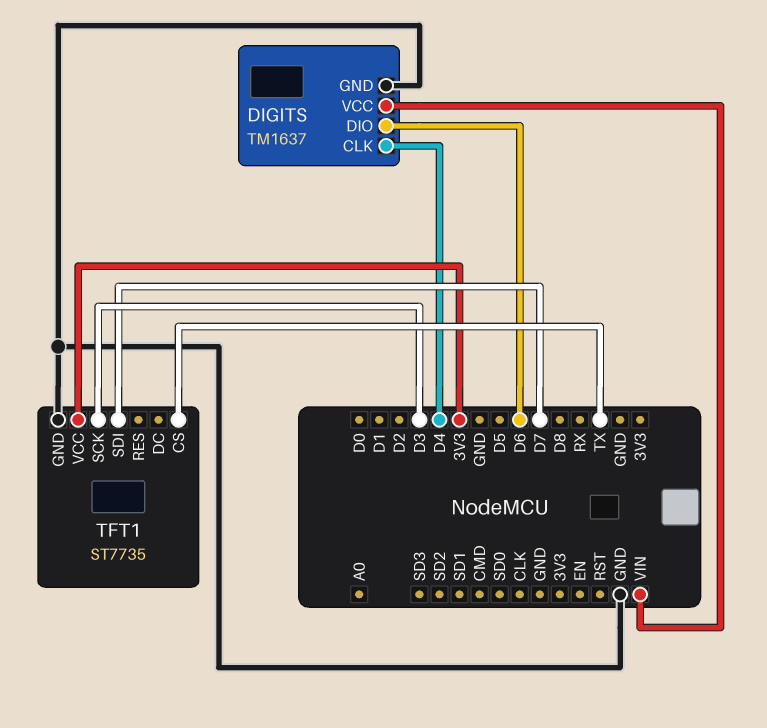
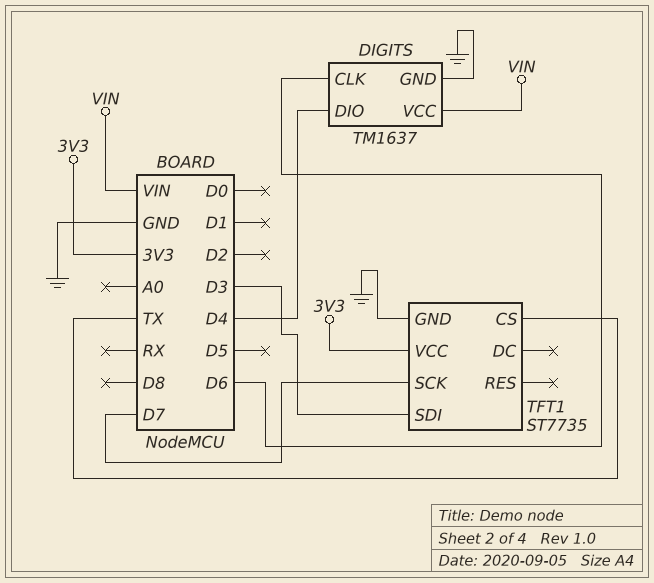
DIGITS pin CLK: D4 -> D6
DIGITS pin DIO: D6 -> D4
TFT1 pin SCK: D3 -> D7
TFT1 pin SDI: D7 -> D3

